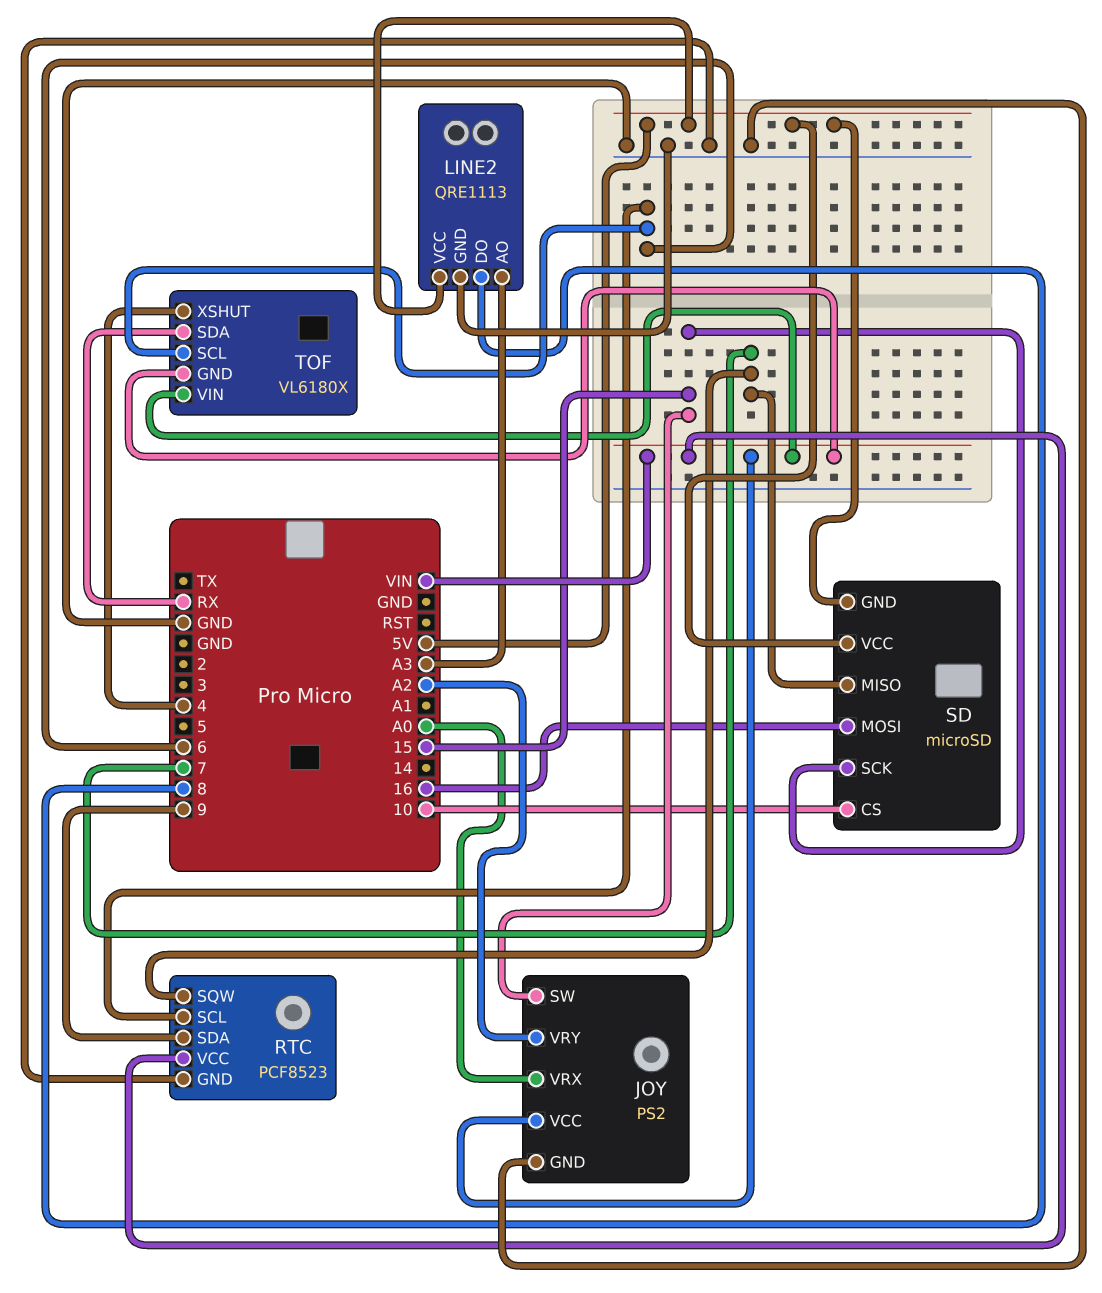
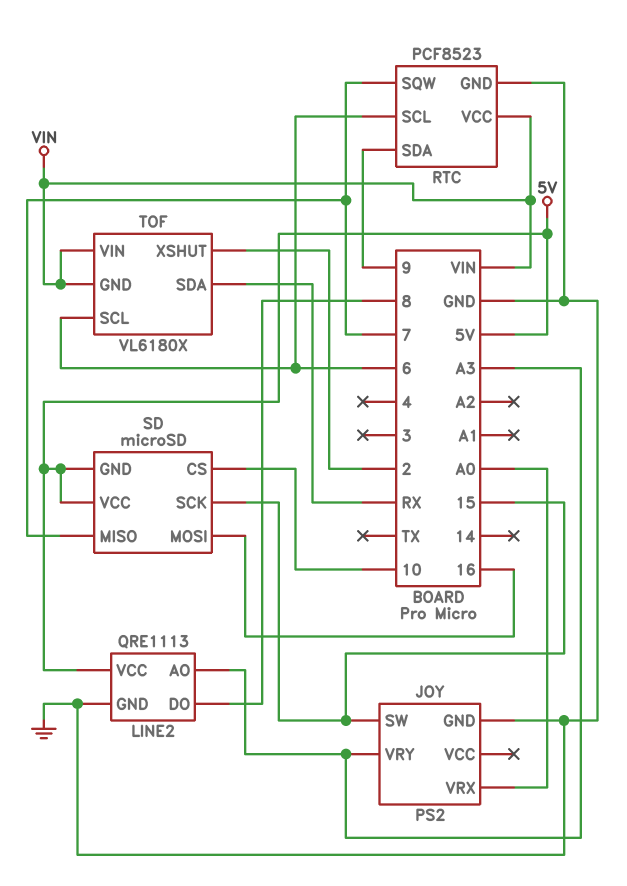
JOY pin VCC: VIN -> none
JOY pin VRY: A2 -> A3
TOF pin XSHUT: 4 -> 2

